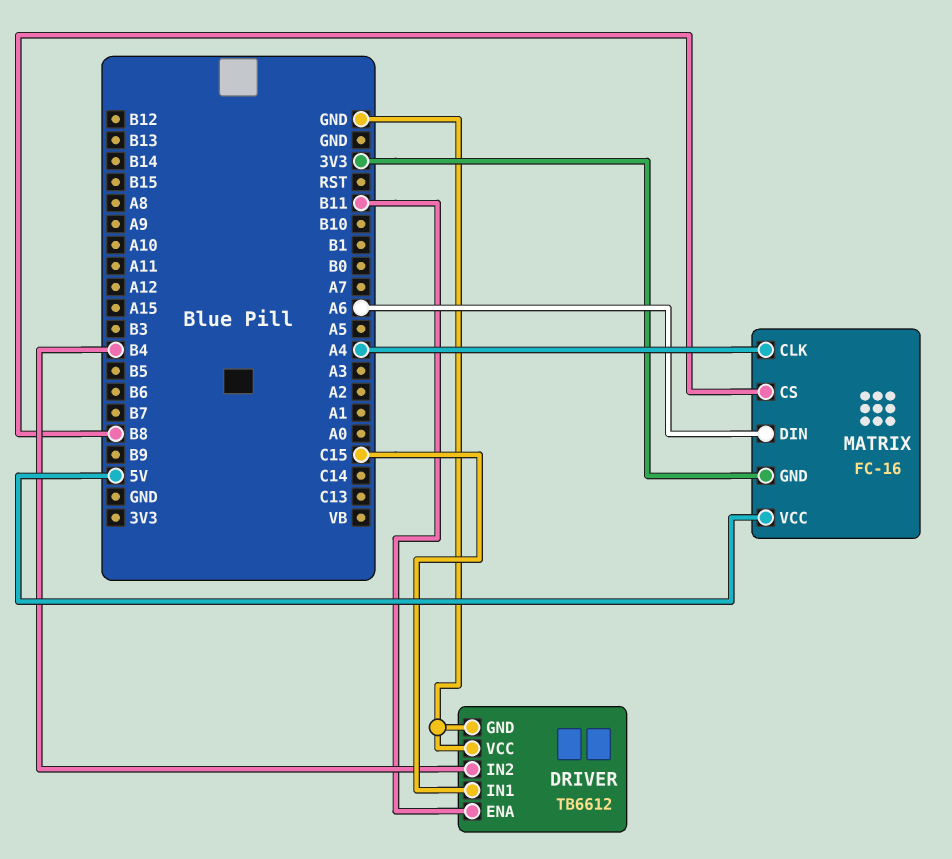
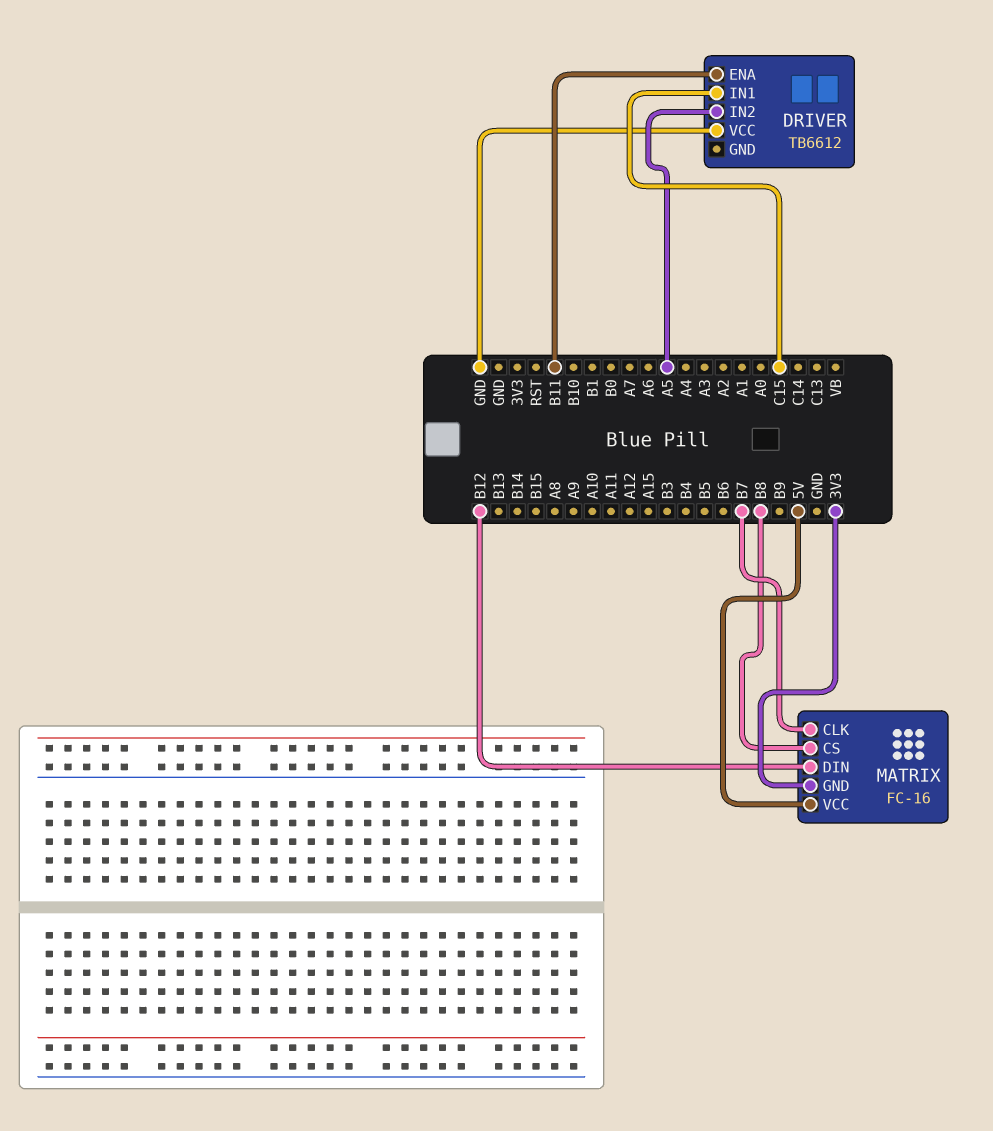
DRIVER pin GND: GND -> none
DRIVER pin IN2: B4 -> A5
MATRIX pin CLK: A4 -> B7
MATRIX pin DIN: A6 -> B12

